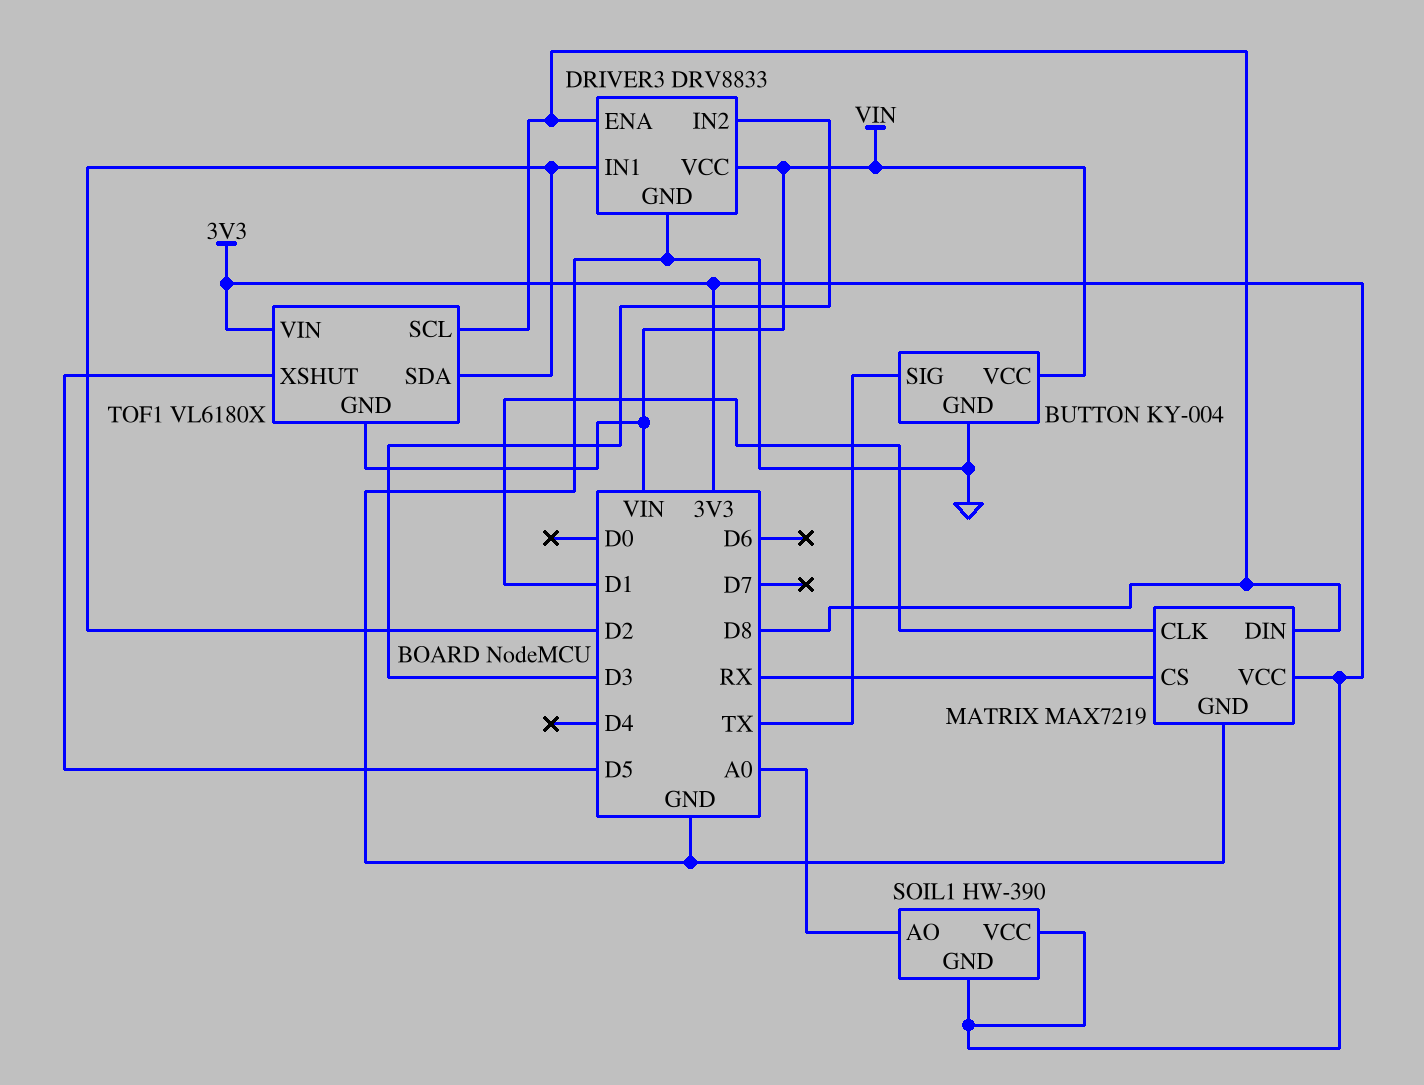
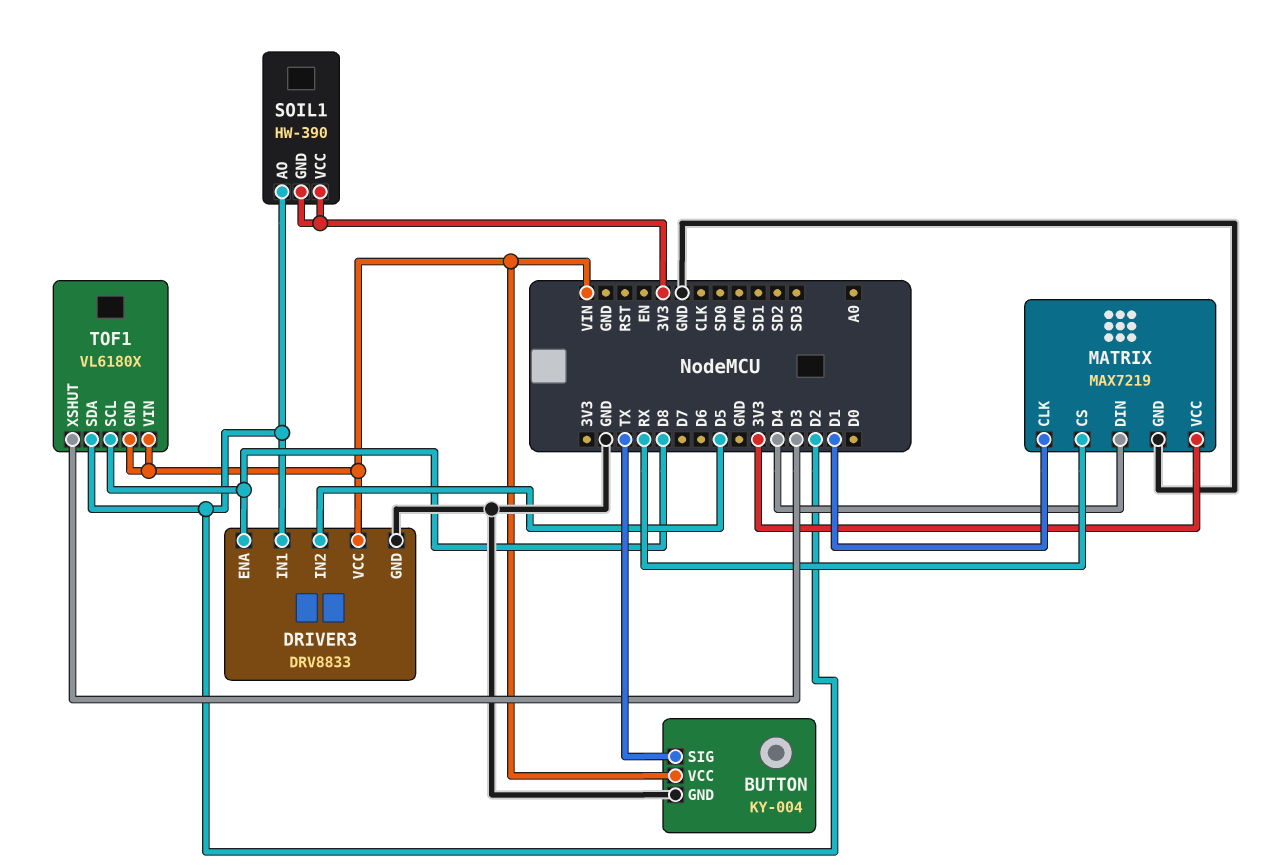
DRIVER3 pin IN2: D3 -> D5
MATRIX pin DIN: D8 -> D4
SOIL1 pin AO: A0 -> D2
TOF1 pin VIN: 3V3 -> VIN
TOF1 pin XSHUT: D5 -> D3

